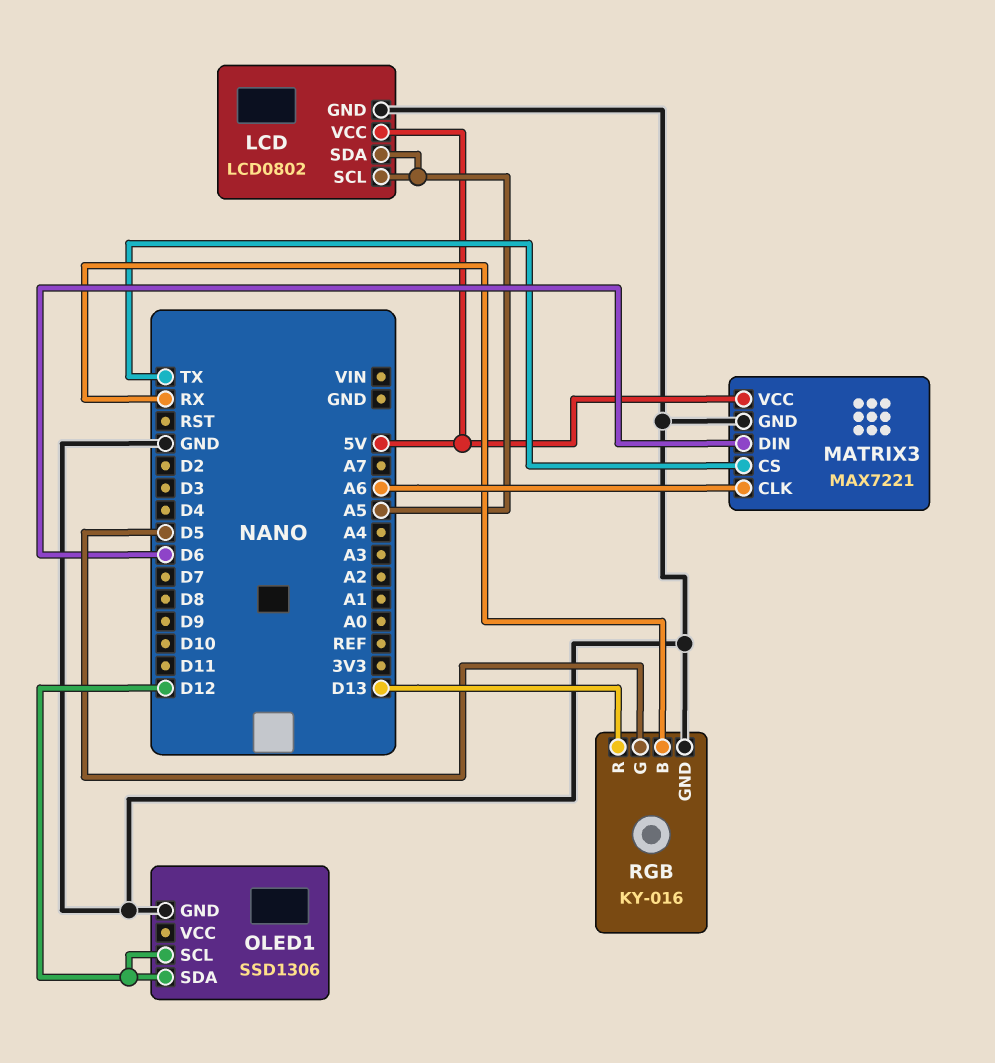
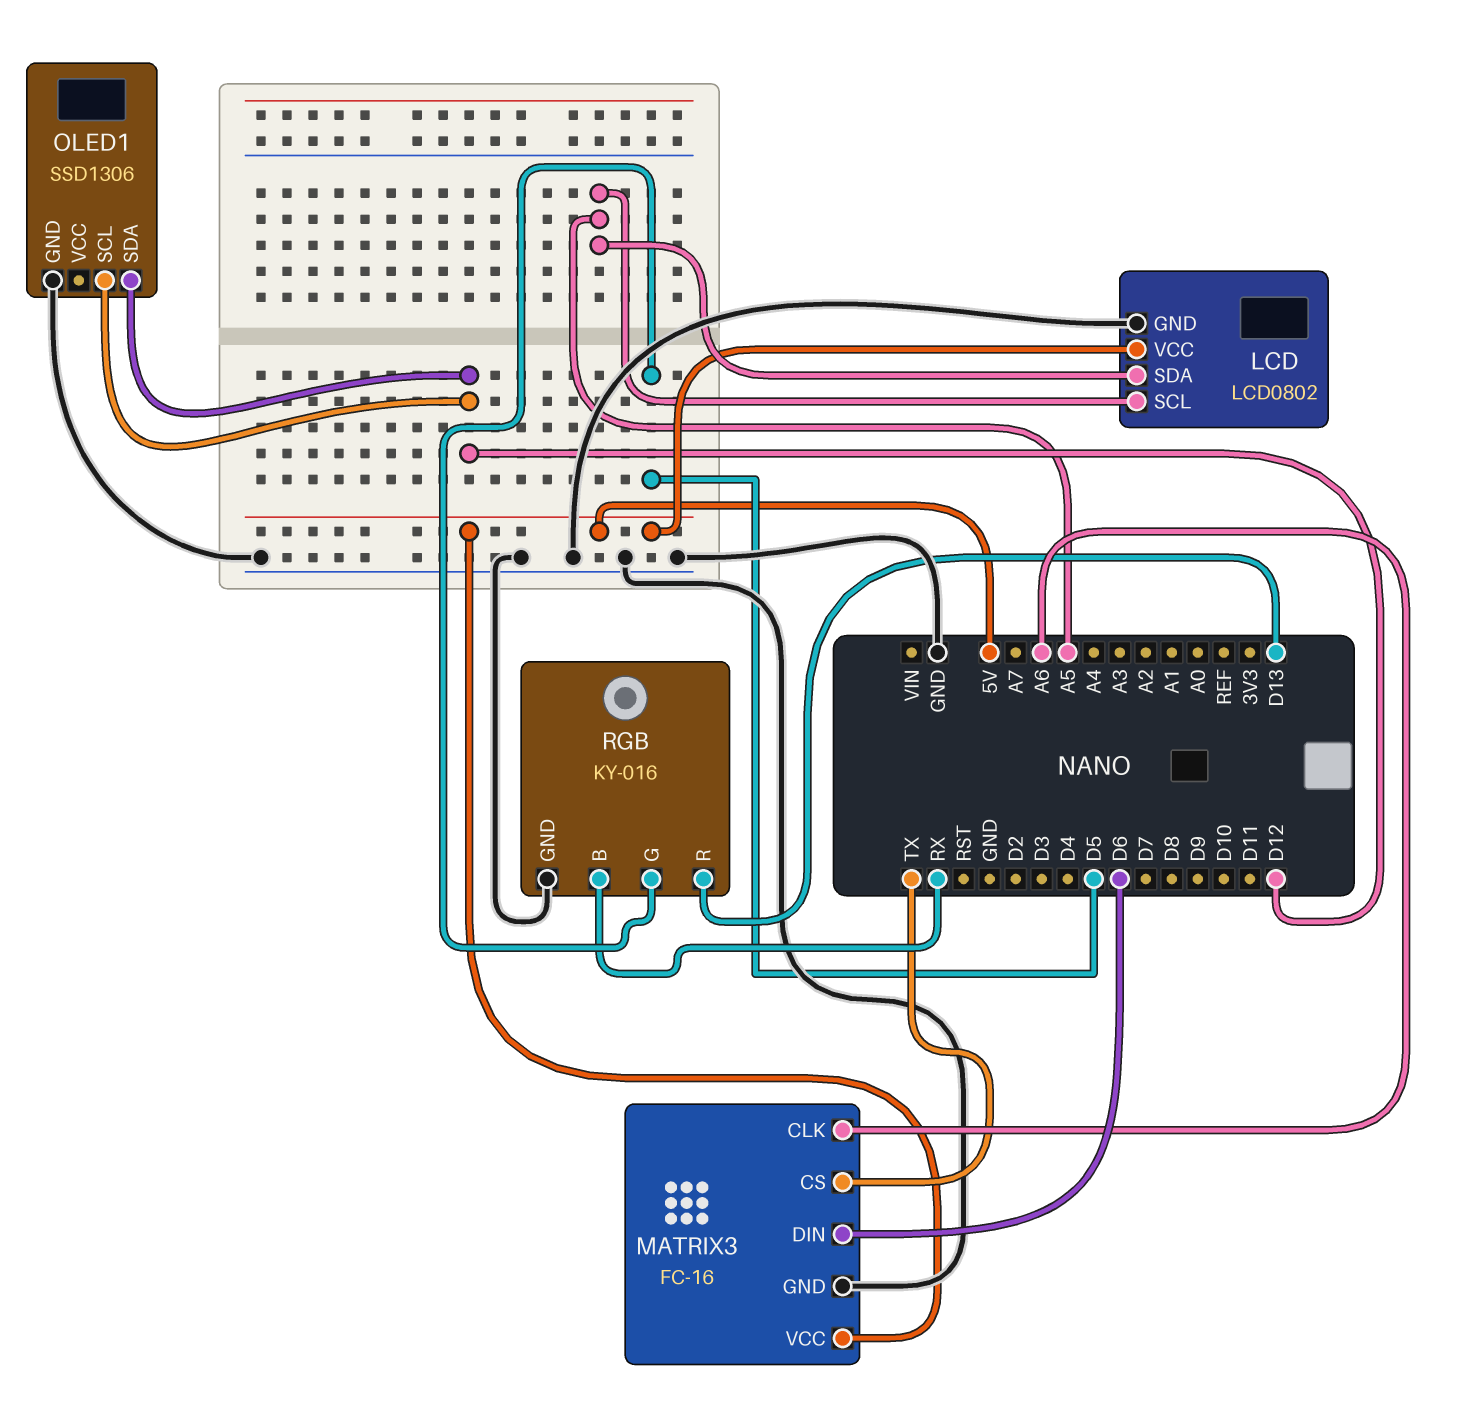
MATRIX3: MAX7221 -> FC-16

